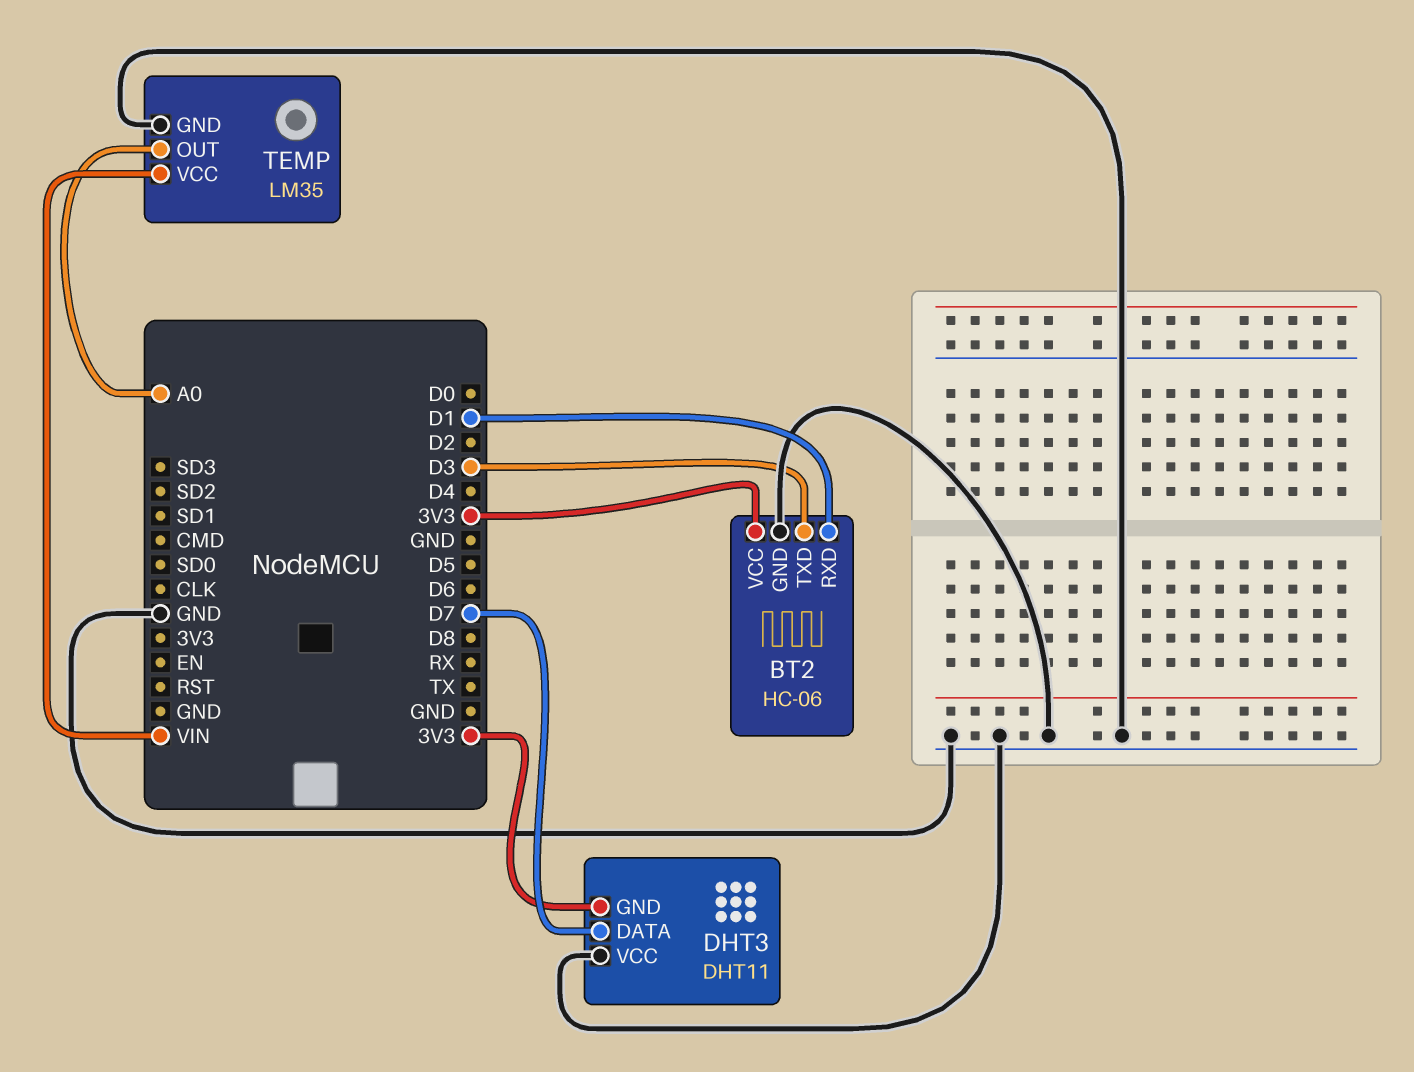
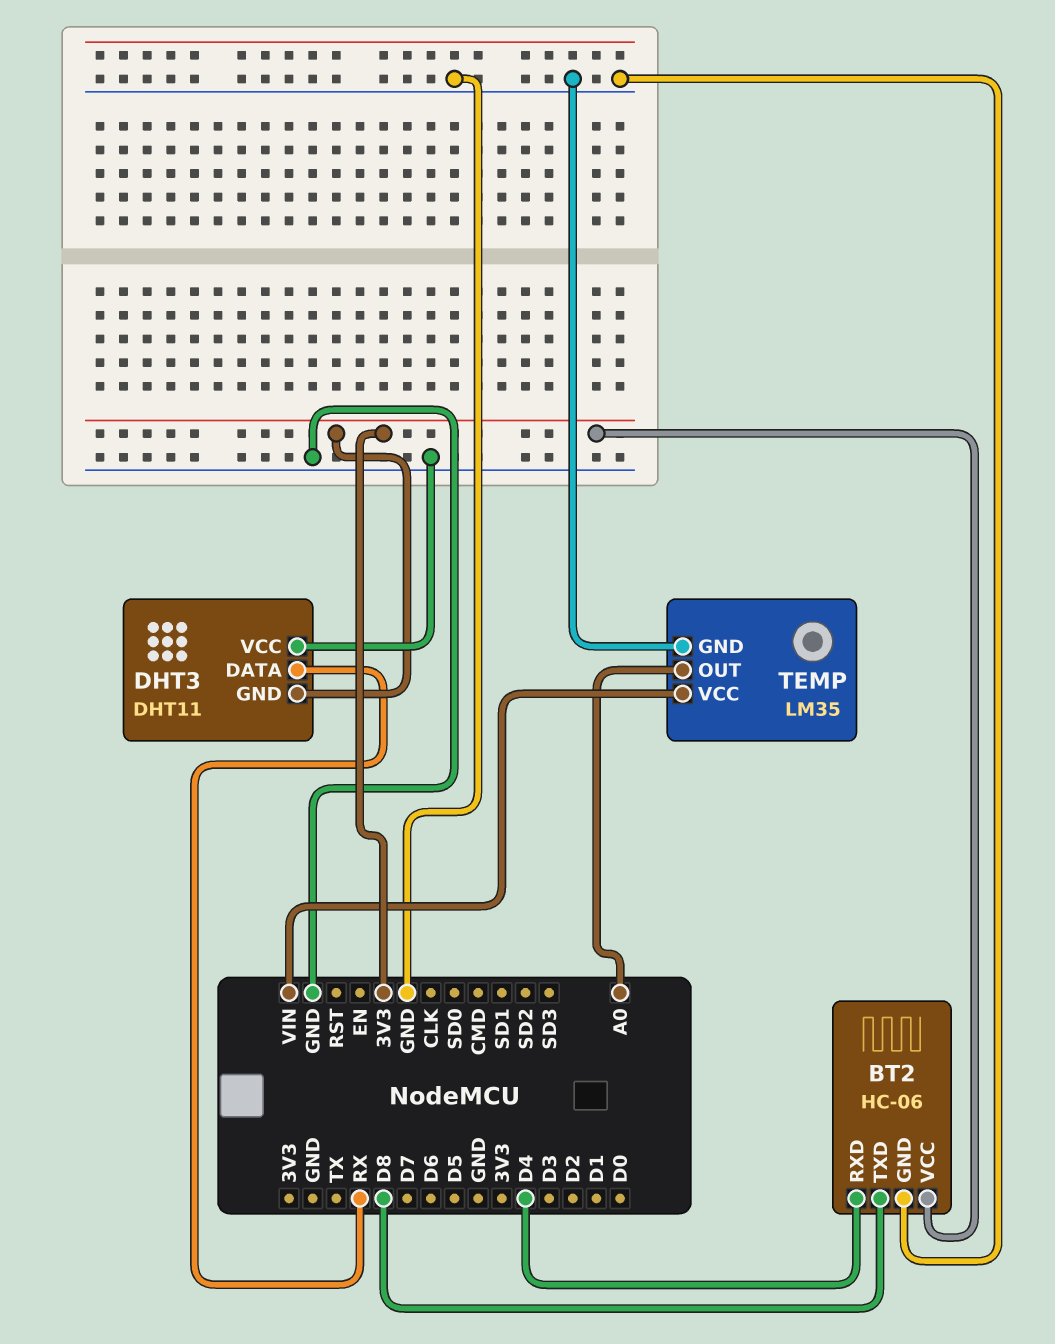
BT2 pin RXD: D1 -> D4
BT2 pin TXD: D3 -> D8
DHT3 pin DATA: D7 -> RX

